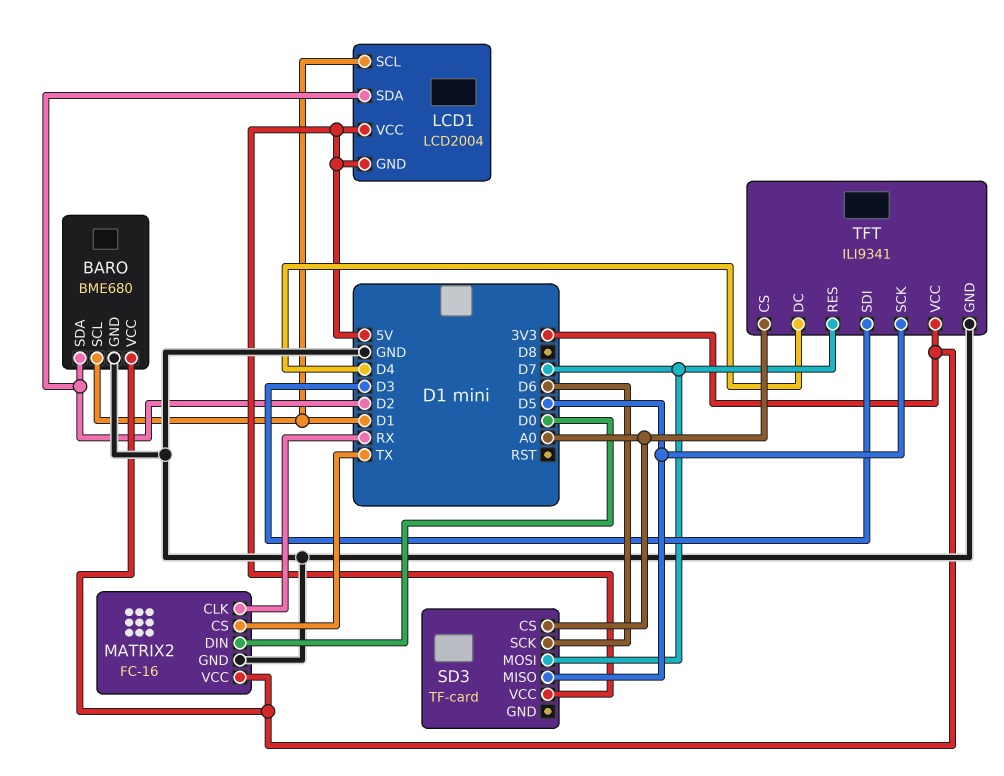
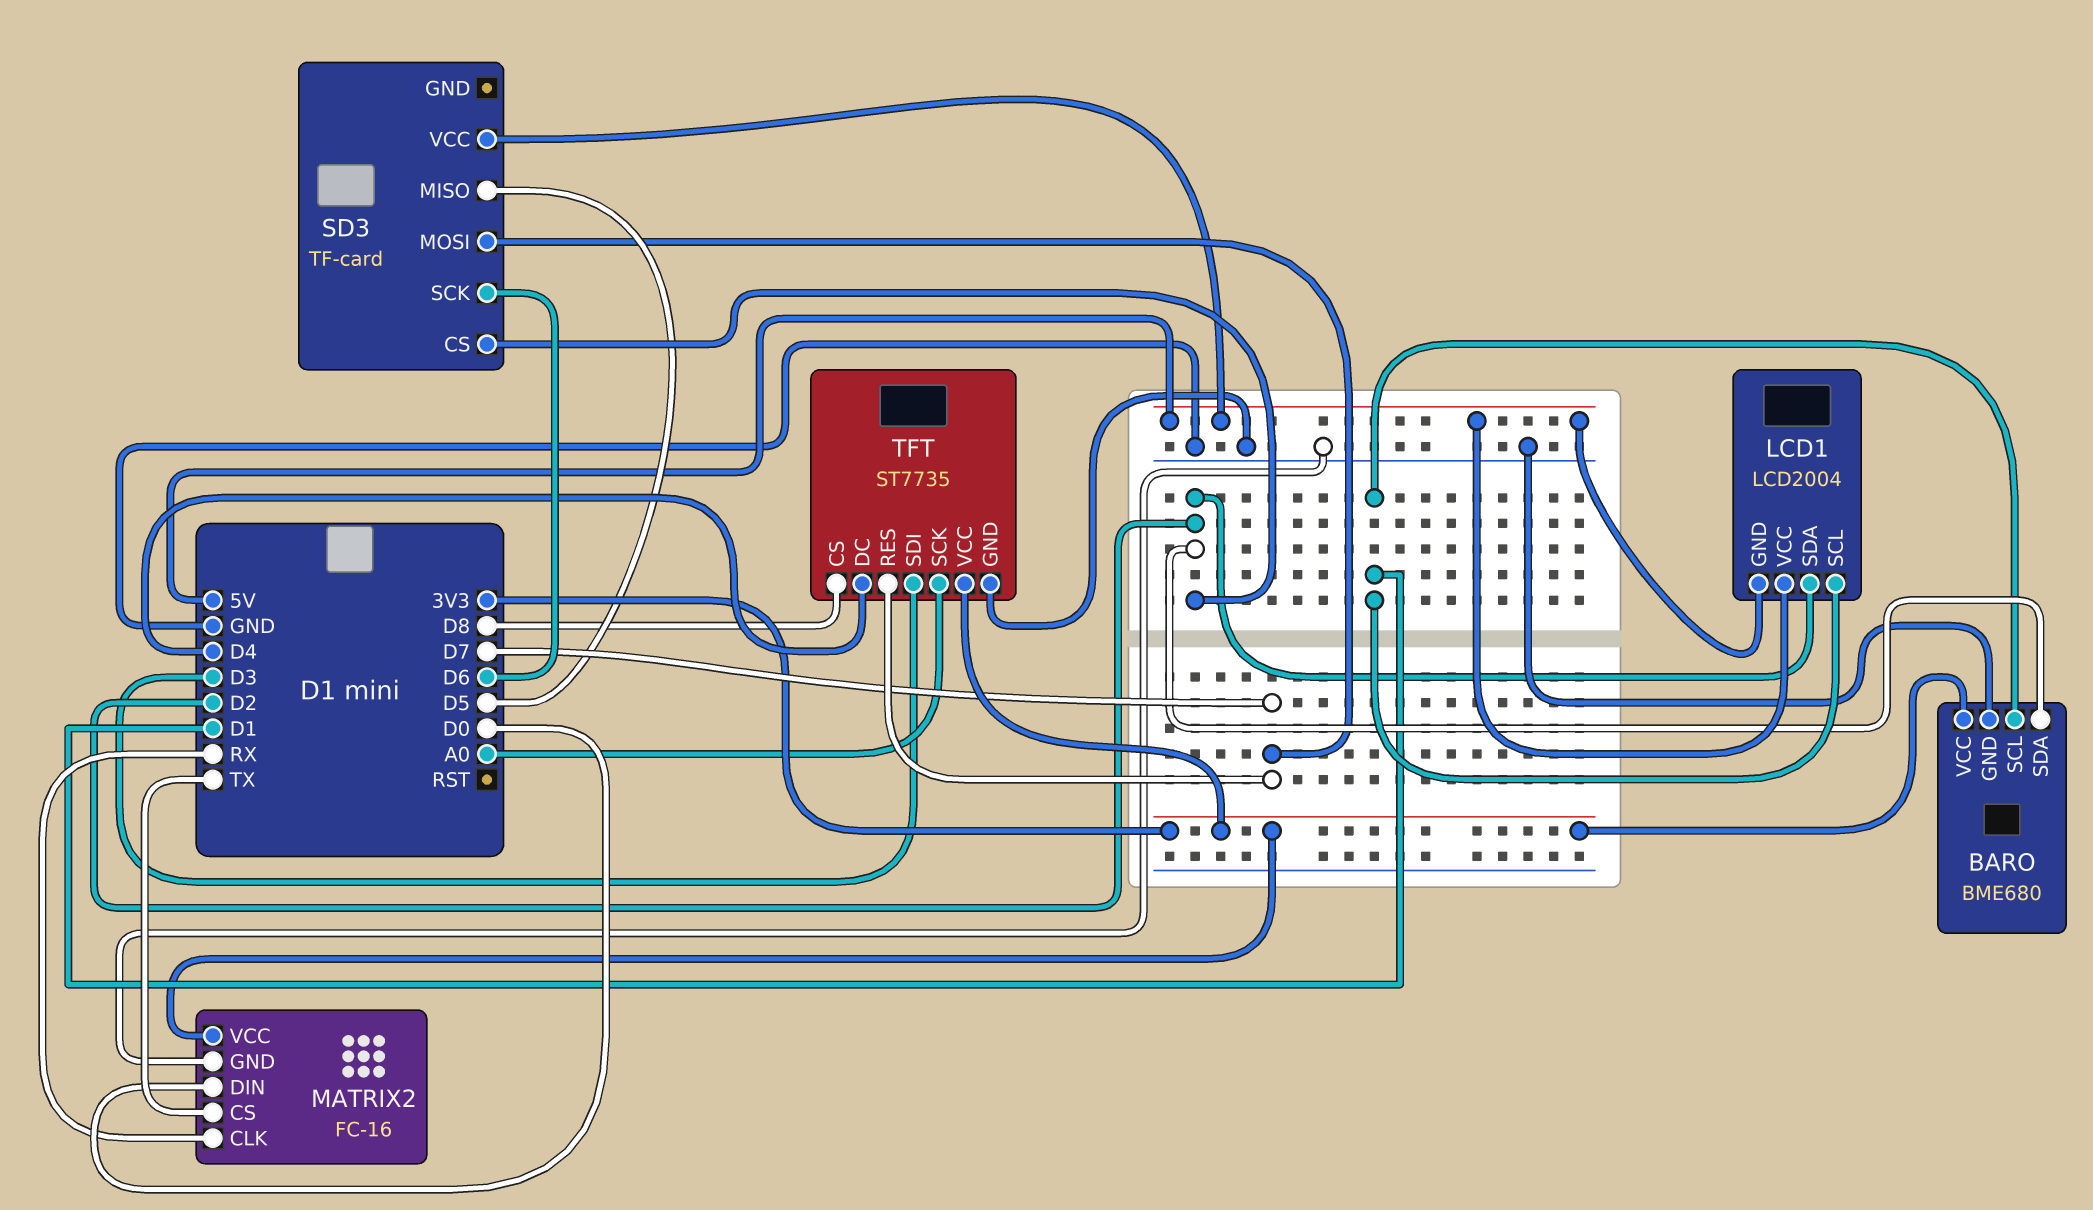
SD3 pin CS: A0 -> D2
TFT: ILI9341 -> ST7735
TFT pin CS: A0 -> D8
TFT pin SCK: D5 -> A0

